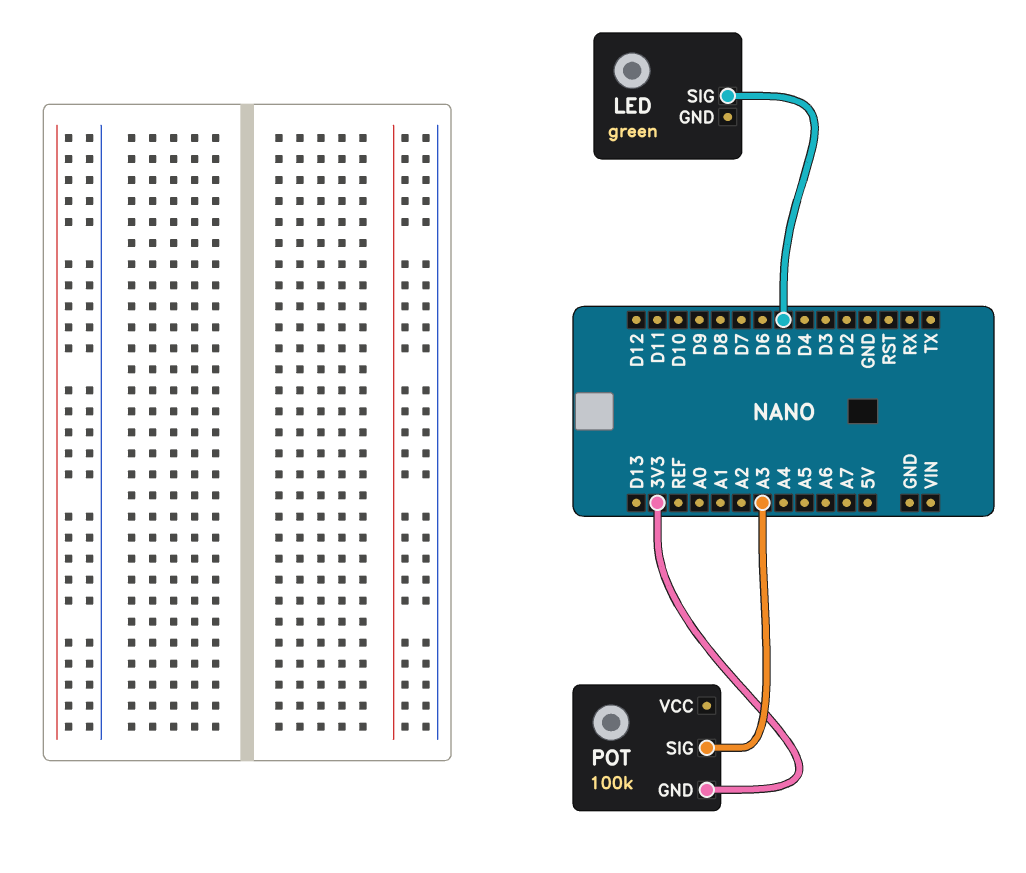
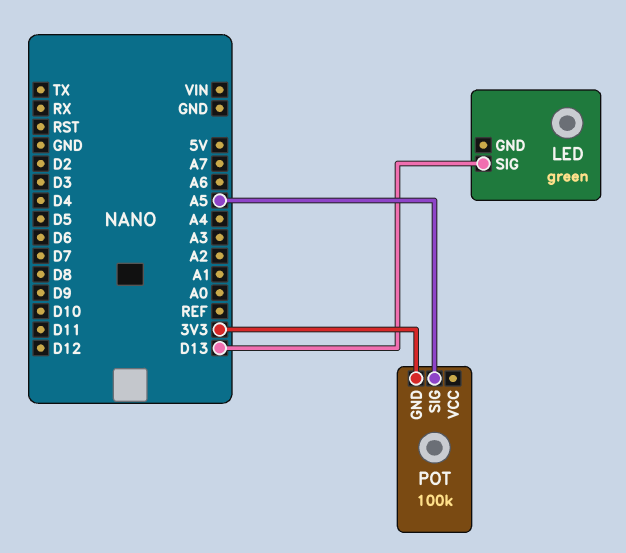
LED pin SIG: D5 -> D13
POT pin SIG: A3 -> A5

